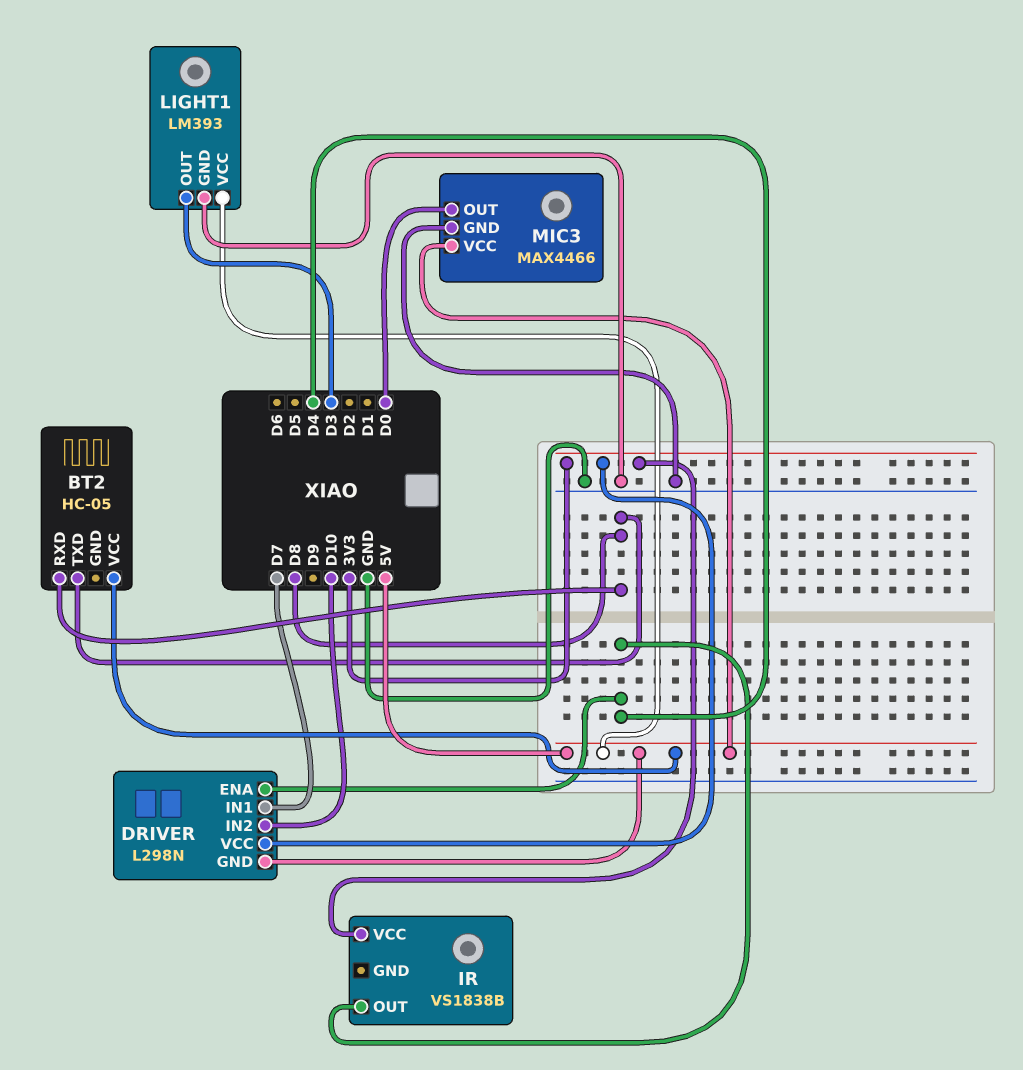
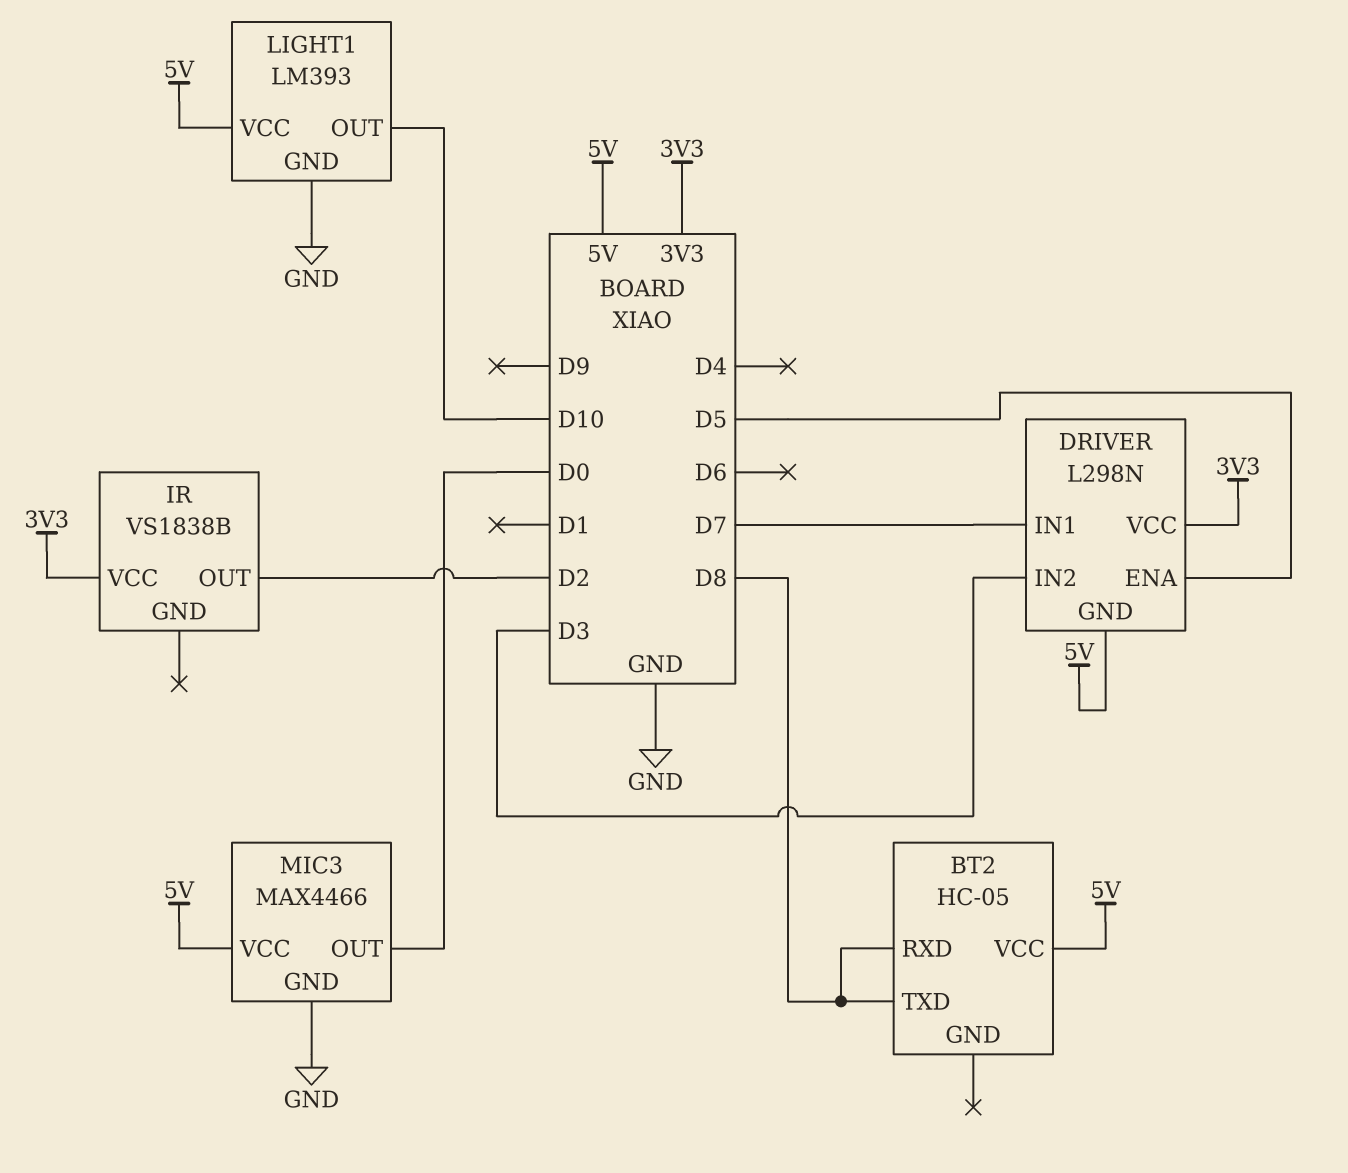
DRIVER pin ENA: D4 -> D5
DRIVER pin IN2: D10 -> D3
IR pin OUT: D4 -> D2
LIGHT1 pin OUT: D3 -> D10

